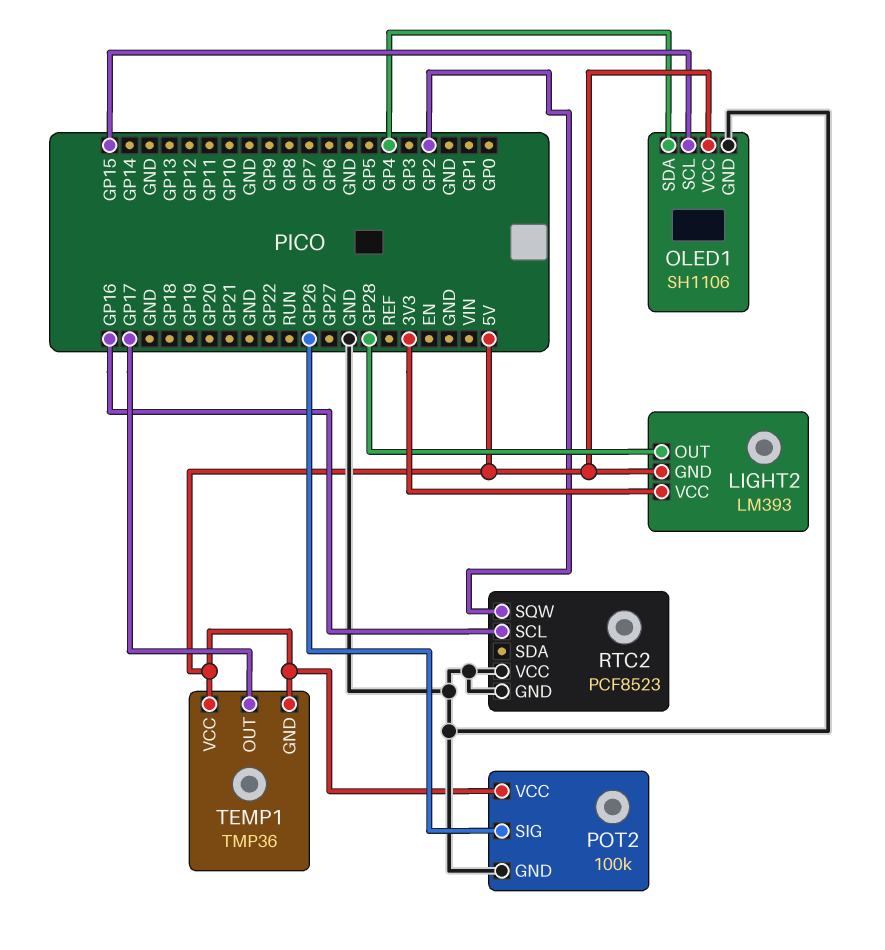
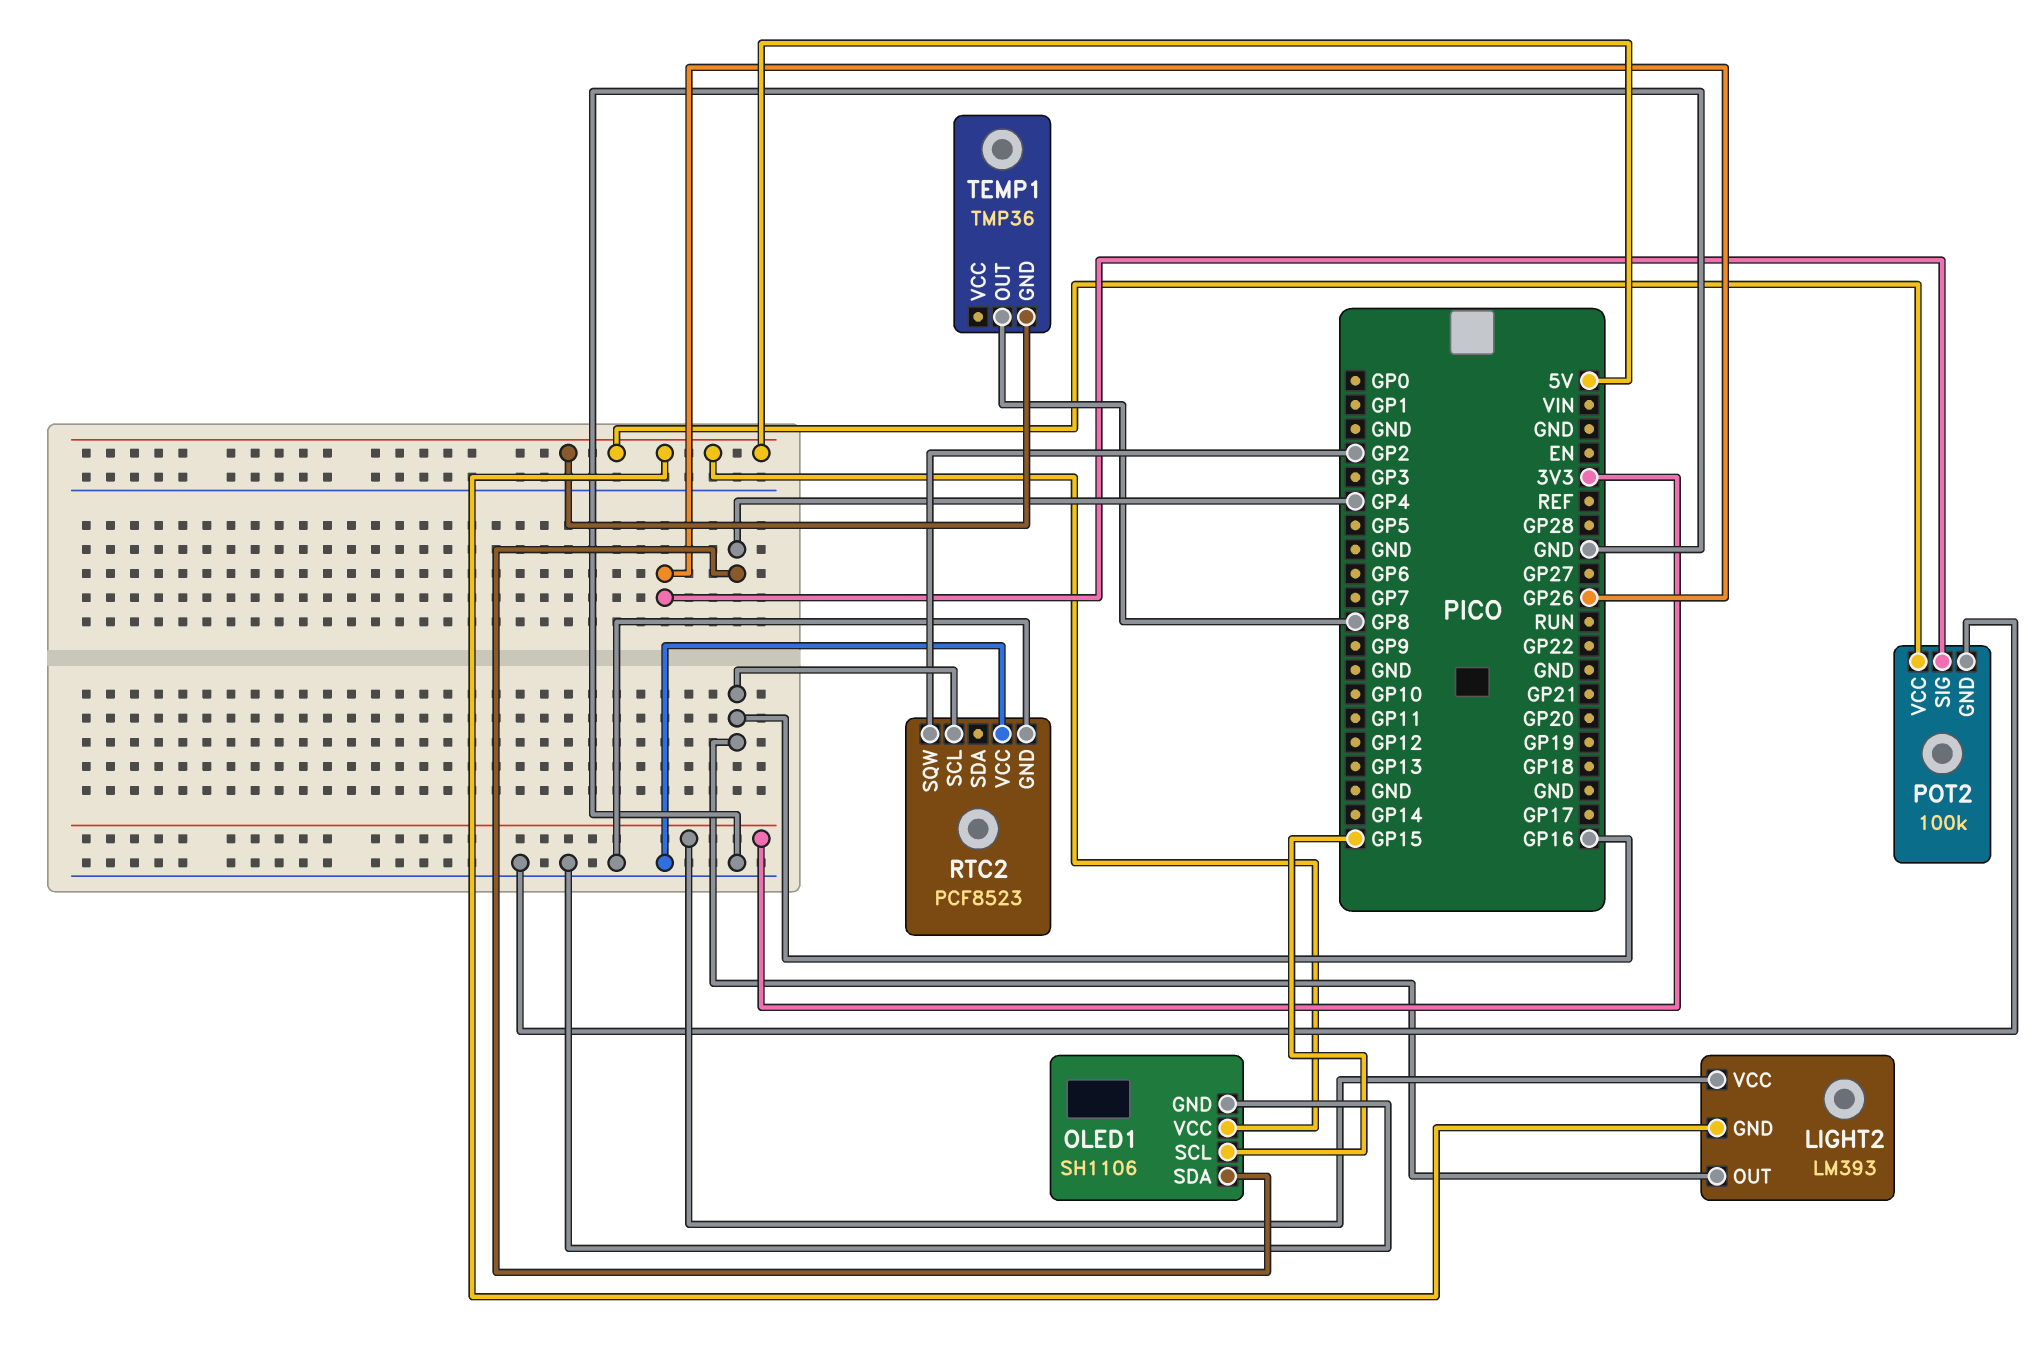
LIGHT2 pin OUT: GP28 -> GP16
TEMP1 pin OUT: GP17 -> GP8
TEMP1 pin VCC: 5V -> none

